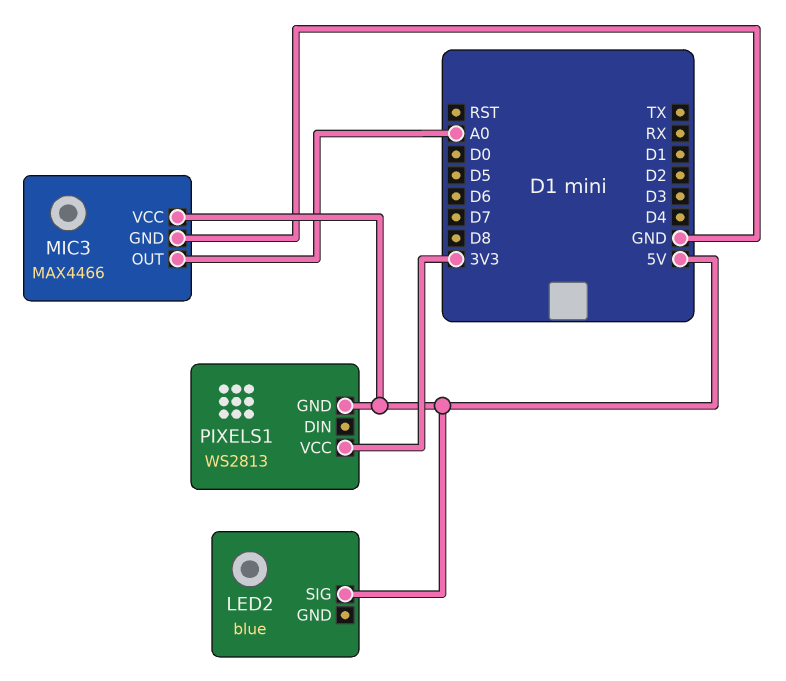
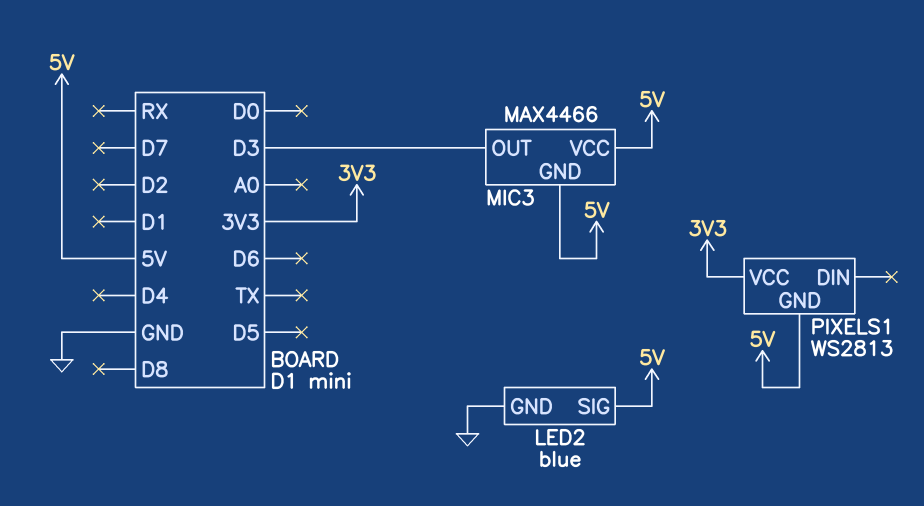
LED2 pin GND: none -> GND
MIC3 pin GND: GND -> 5V
MIC3 pin OUT: A0 -> D3

